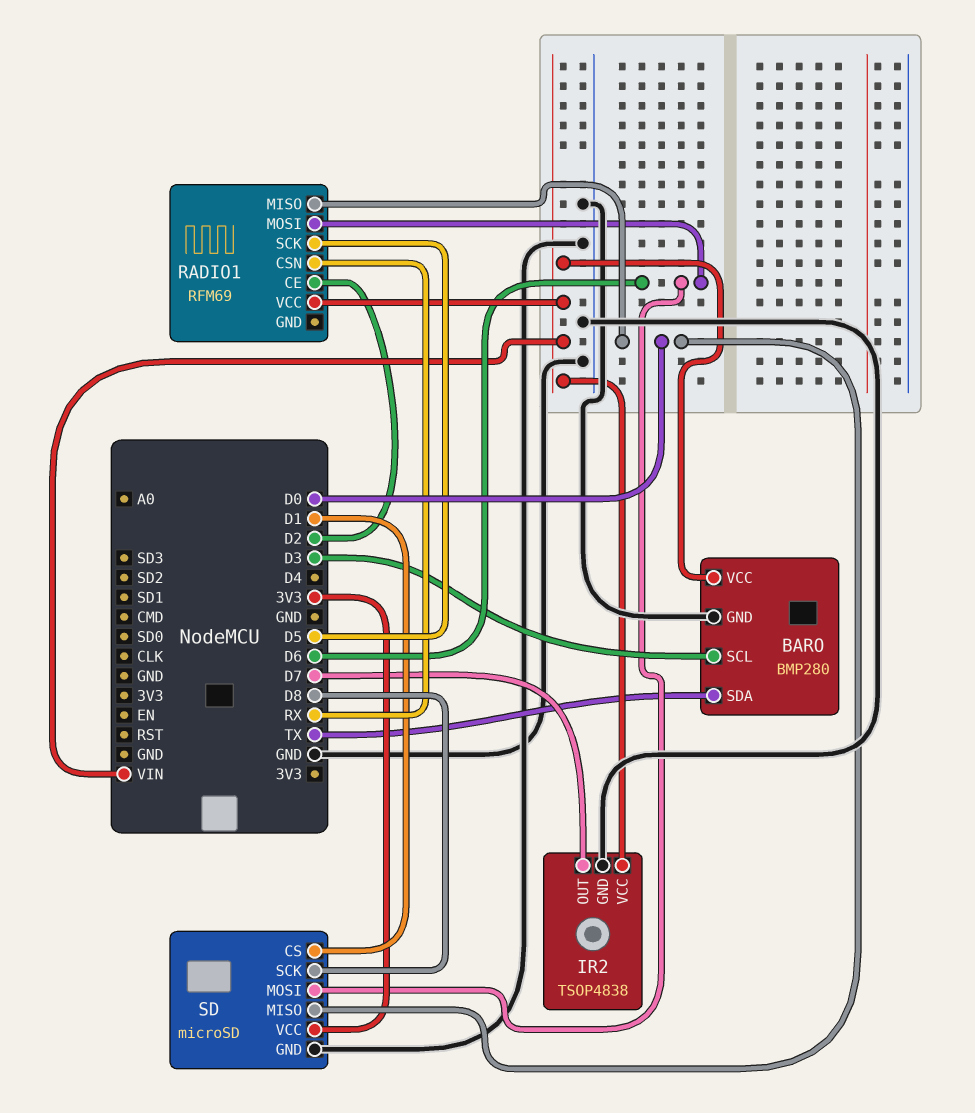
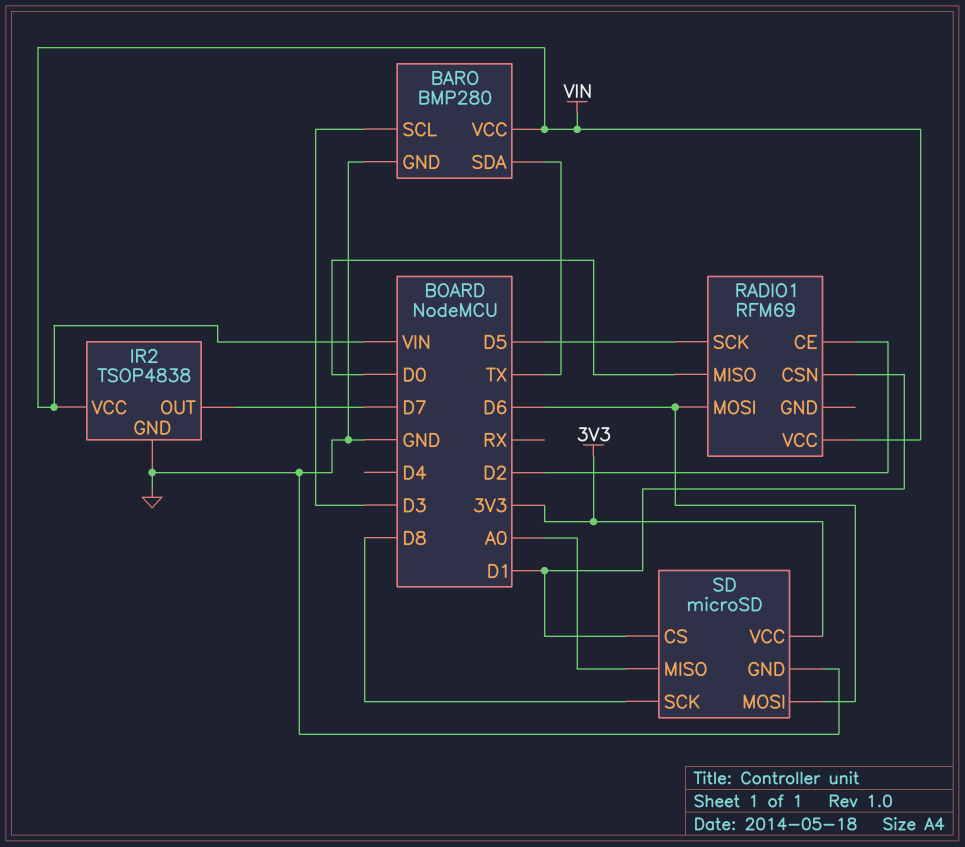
RADIO1 pin CSN: RX -> D1
SD pin MISO: D0 -> A0

